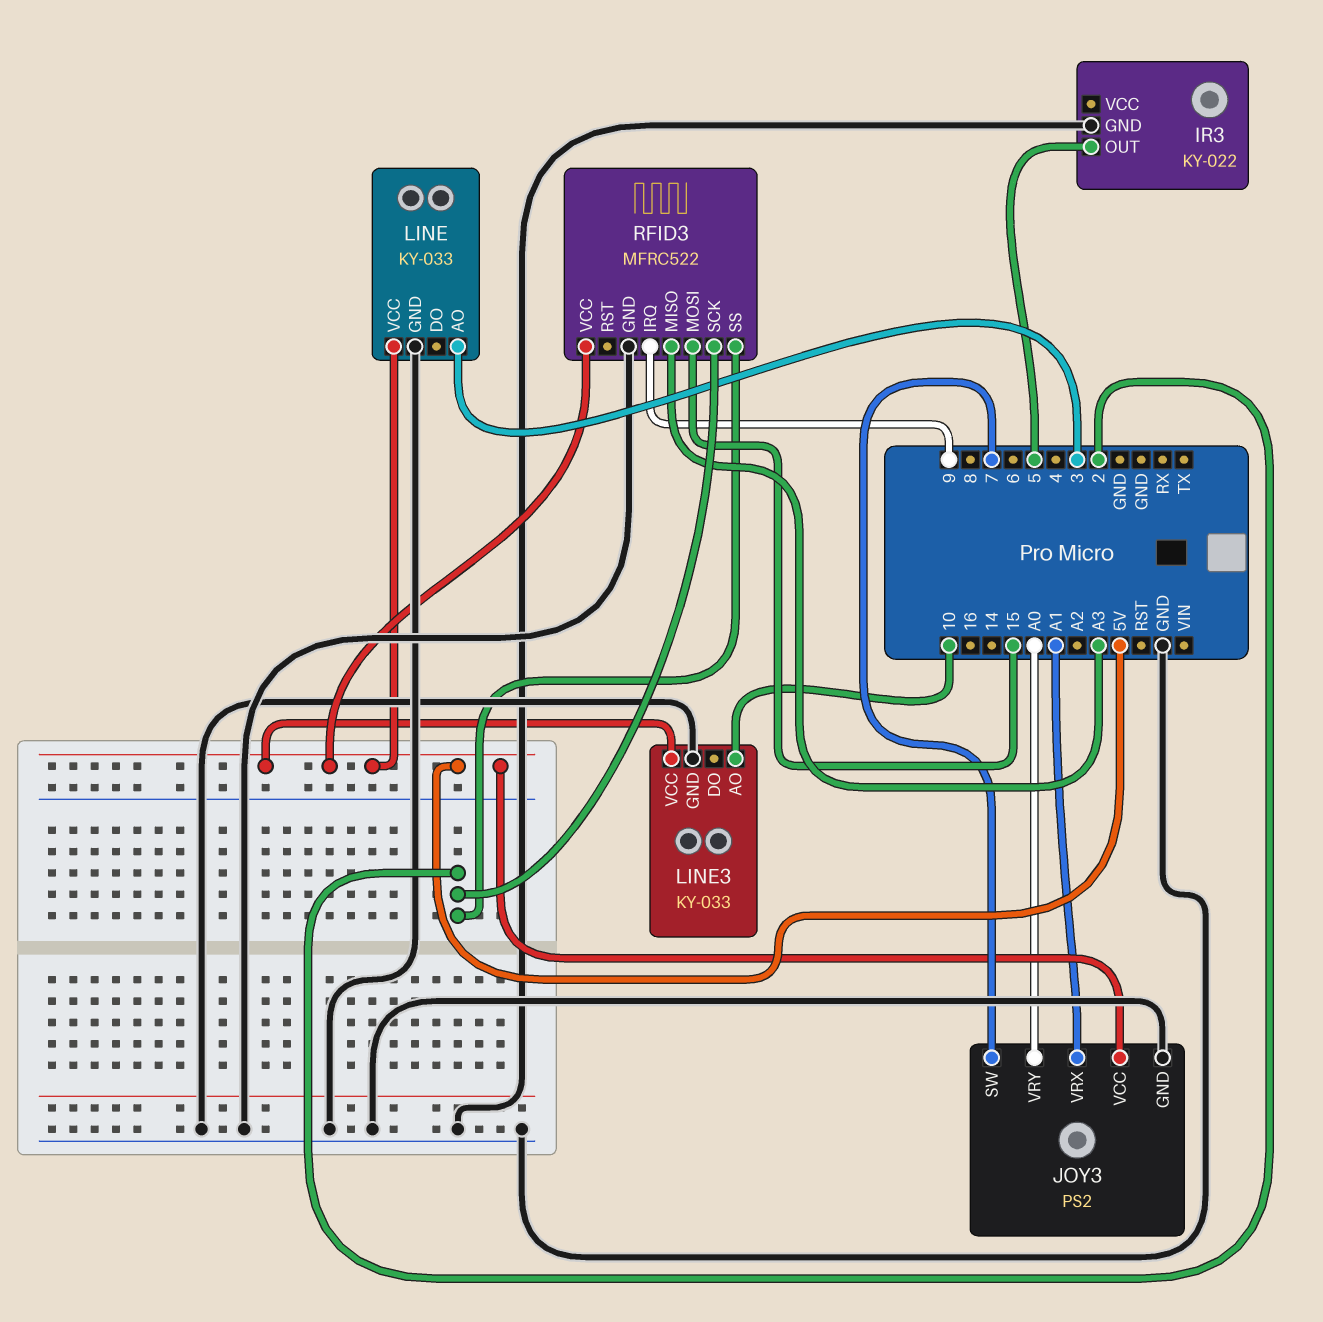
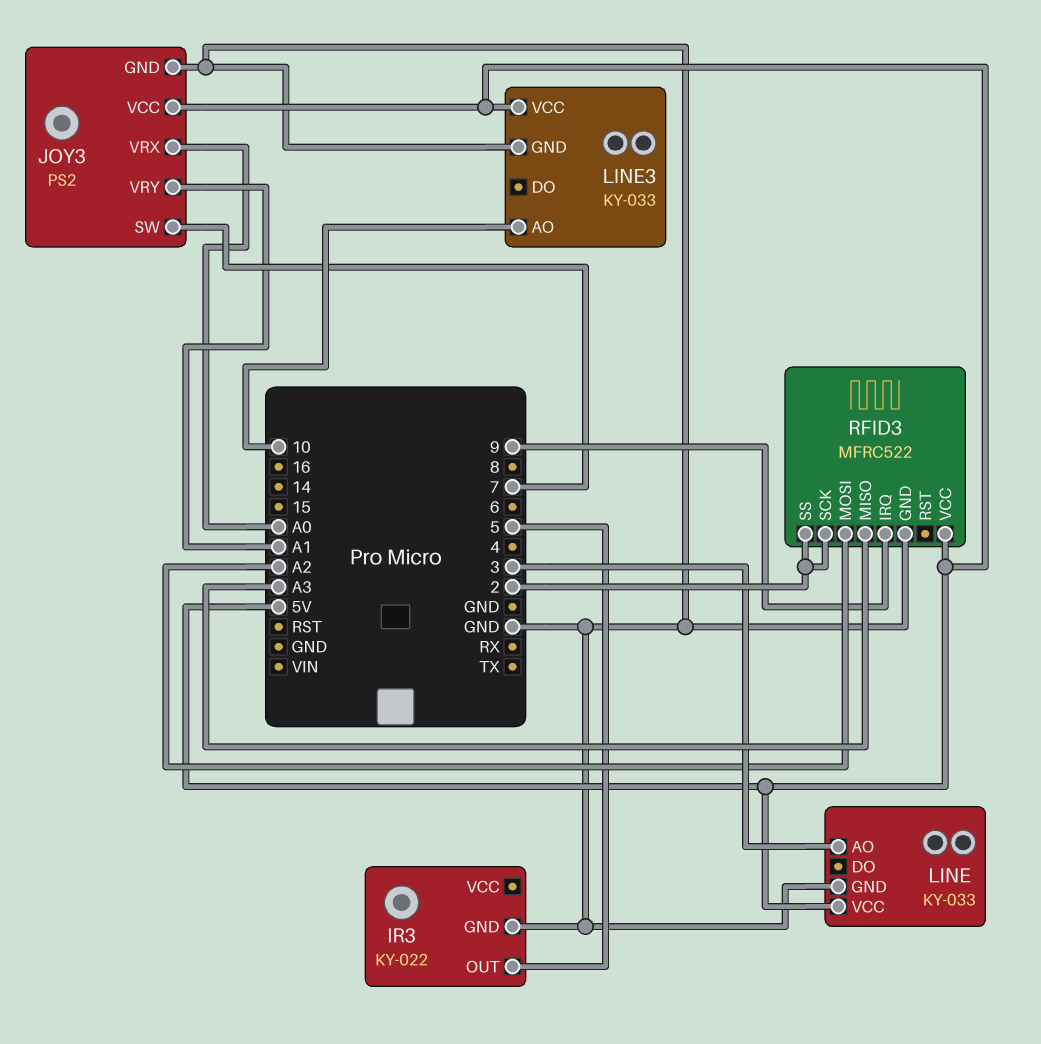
JOY3 pin VRX: A1 -> A0
JOY3 pin VRY: A0 -> A1
RFID3 pin MOSI: 15 -> A2

